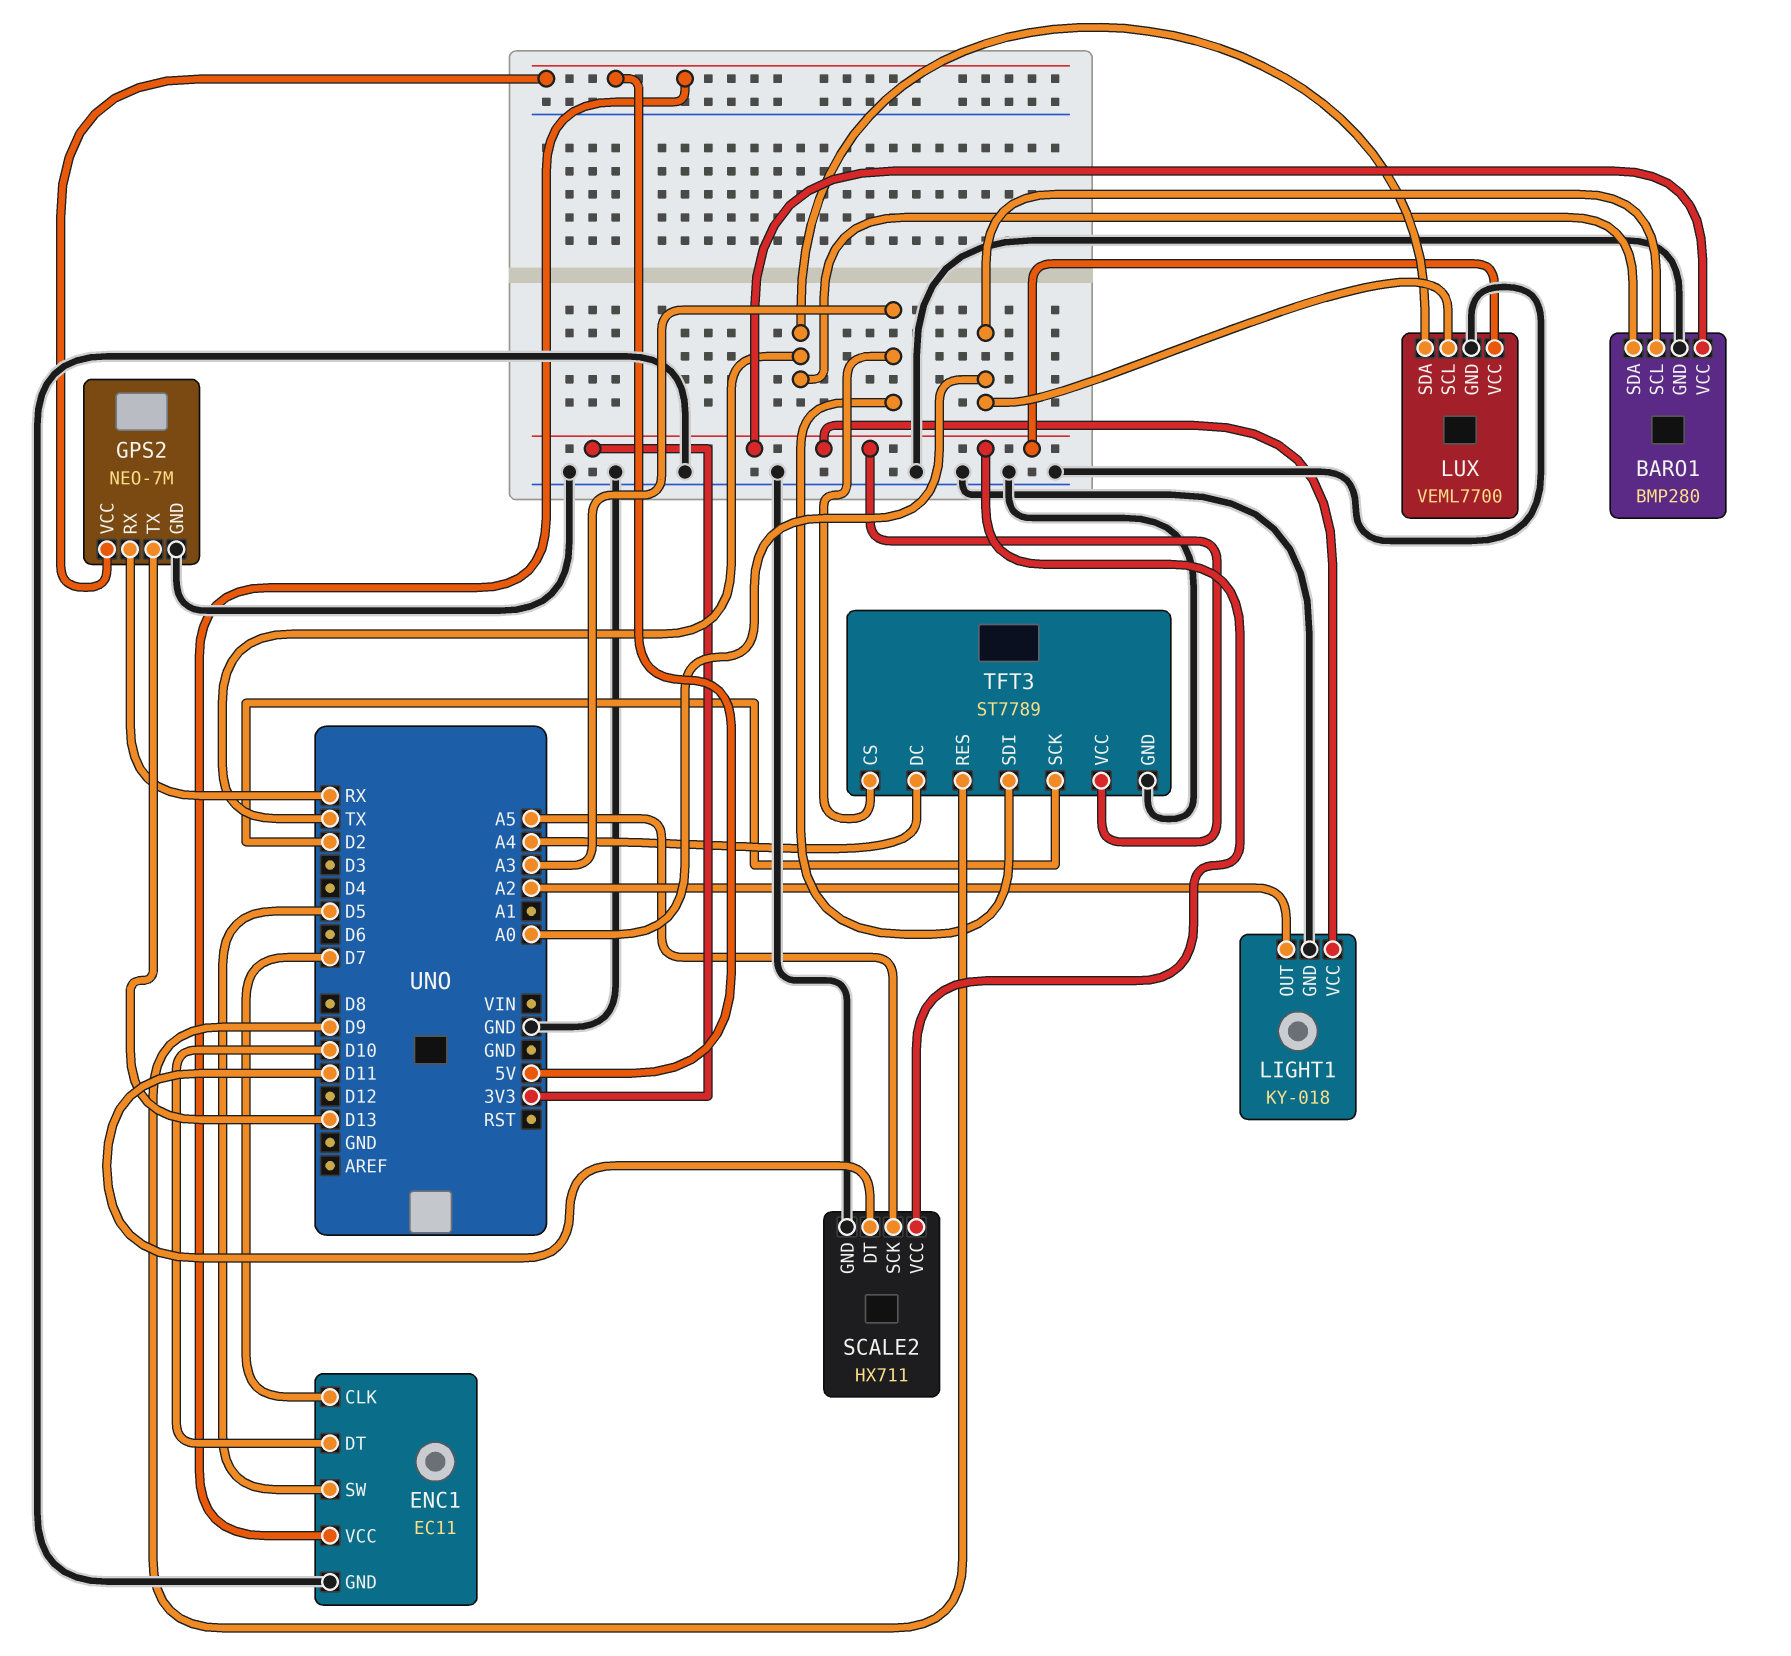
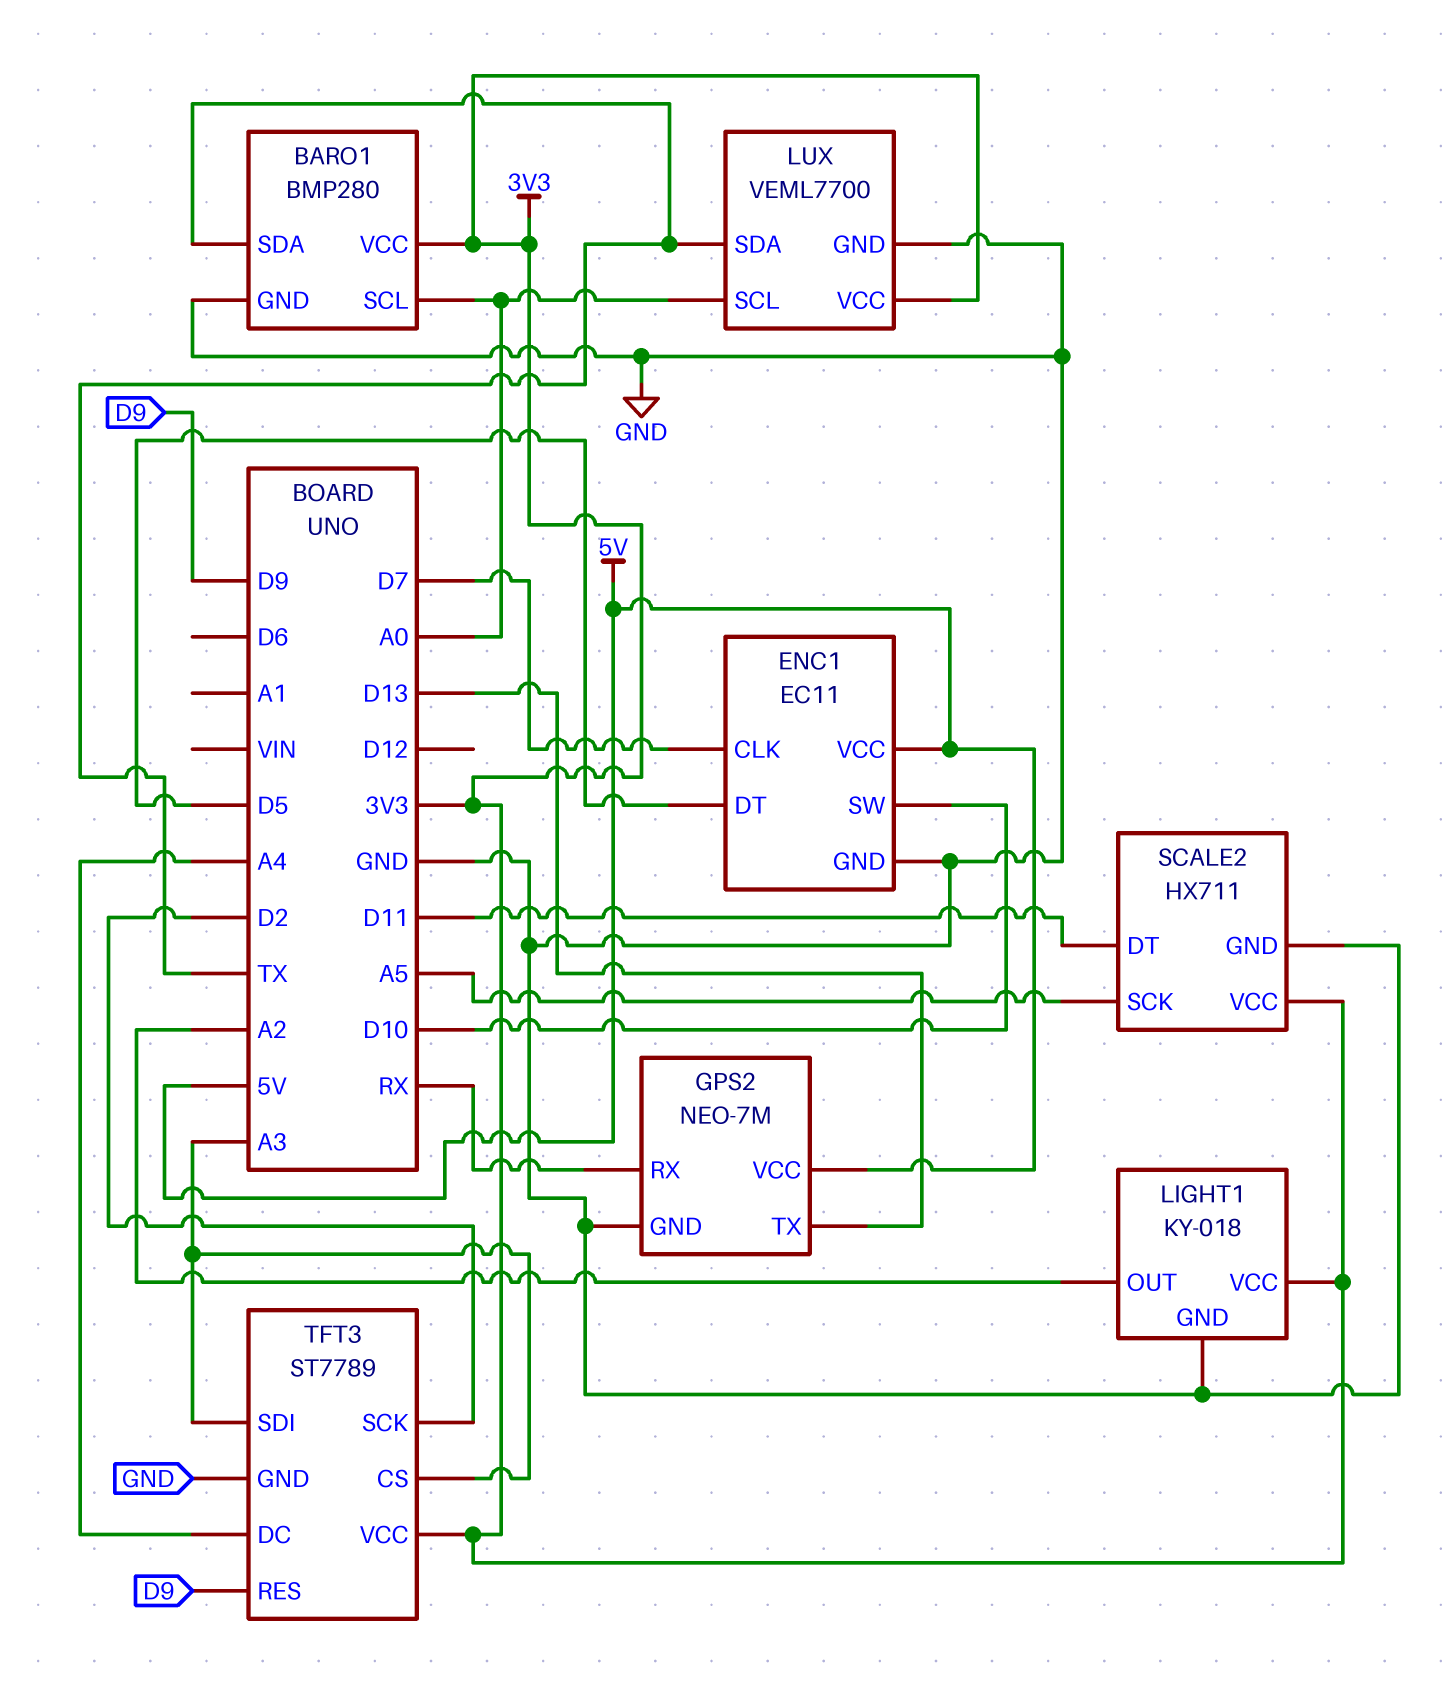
ENC1 pin DT: D10 -> D5
ENC1 pin SW: D5 -> D10

